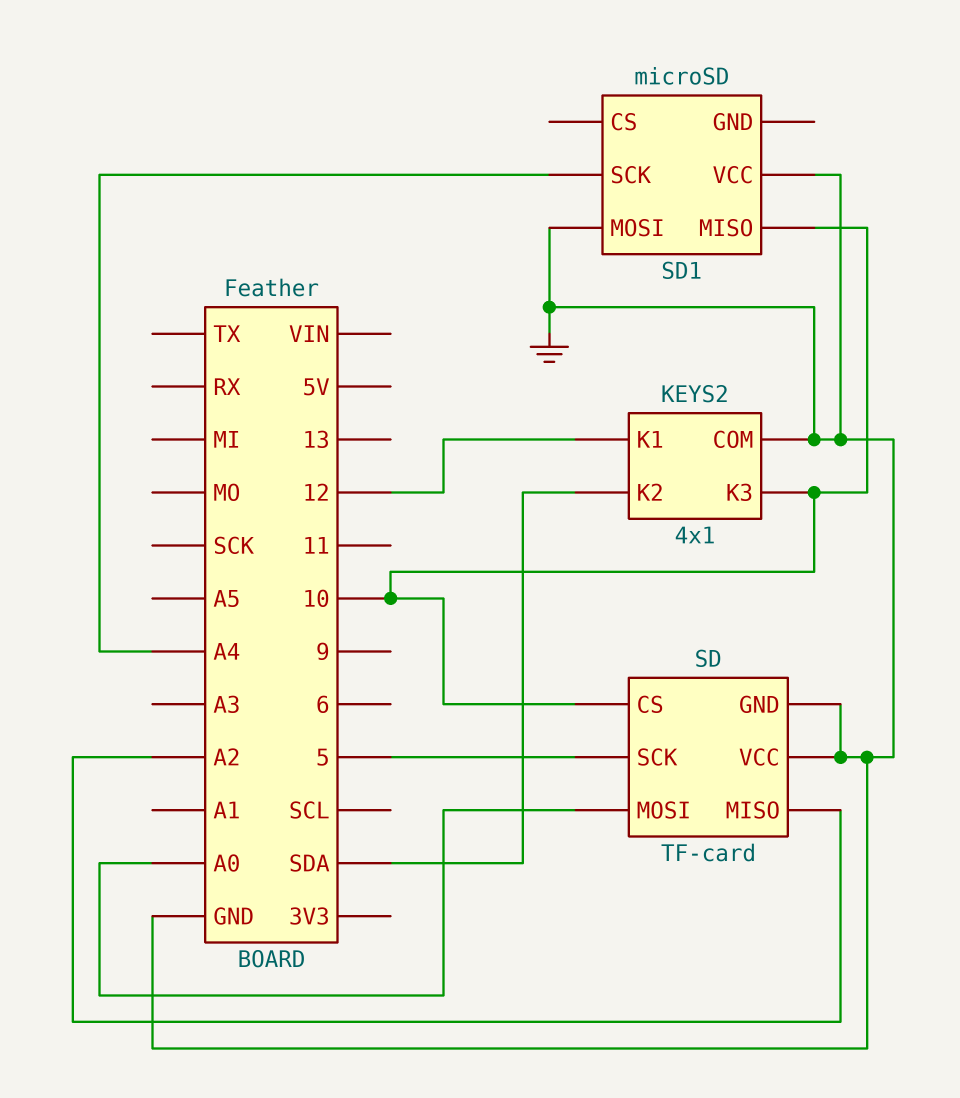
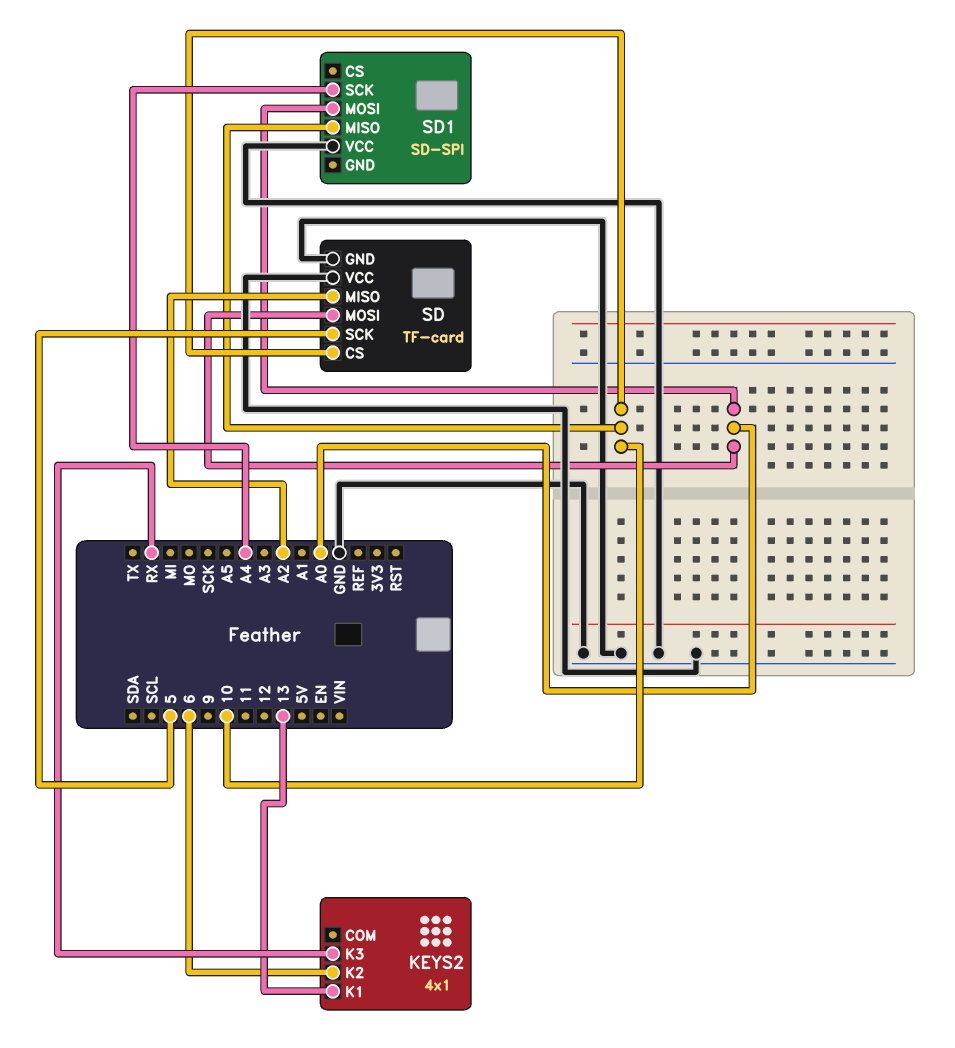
KEYS2 pin COM: GND -> none
KEYS2 pin K1: 12 -> 13
KEYS2 pin K2: SDA -> 6
KEYS2 pin K3: 10 -> RX
SD1: microSD -> SD-SPI
SD1 pin MOSI: GND -> A0

